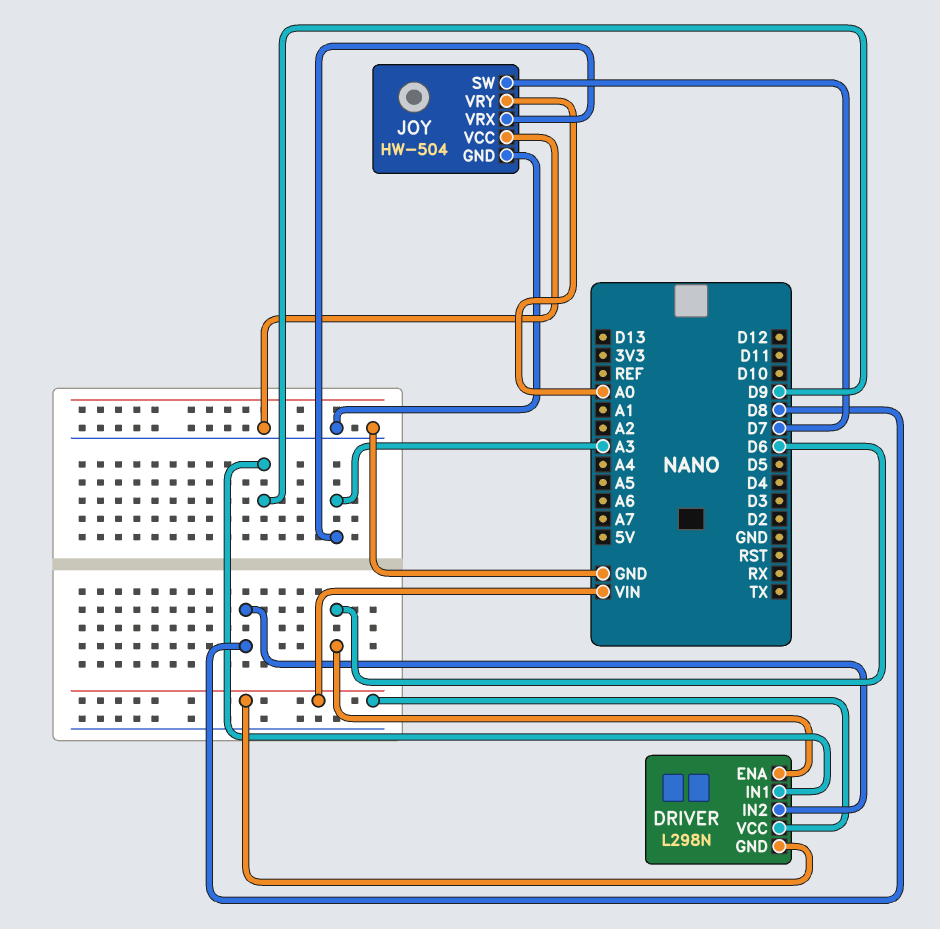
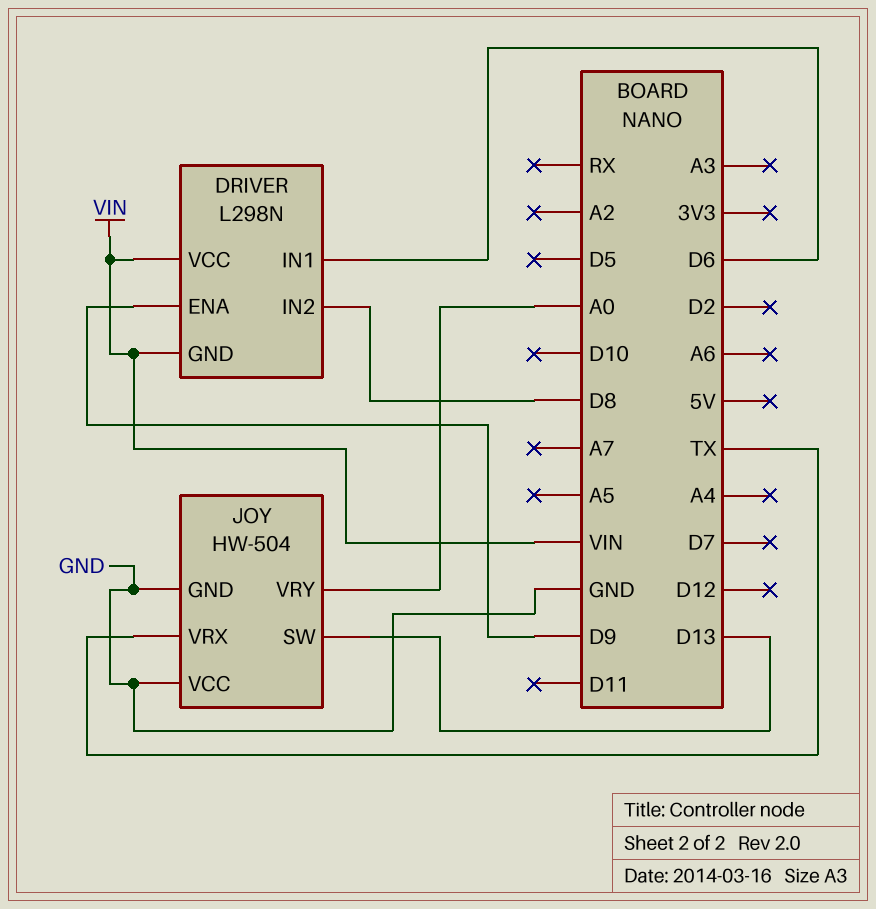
DRIVER pin ENA: D6 -> D9
DRIVER pin IN1: D9 -> D6
JOY pin SW: D7 -> D13
JOY pin VRX: A3 -> TX

